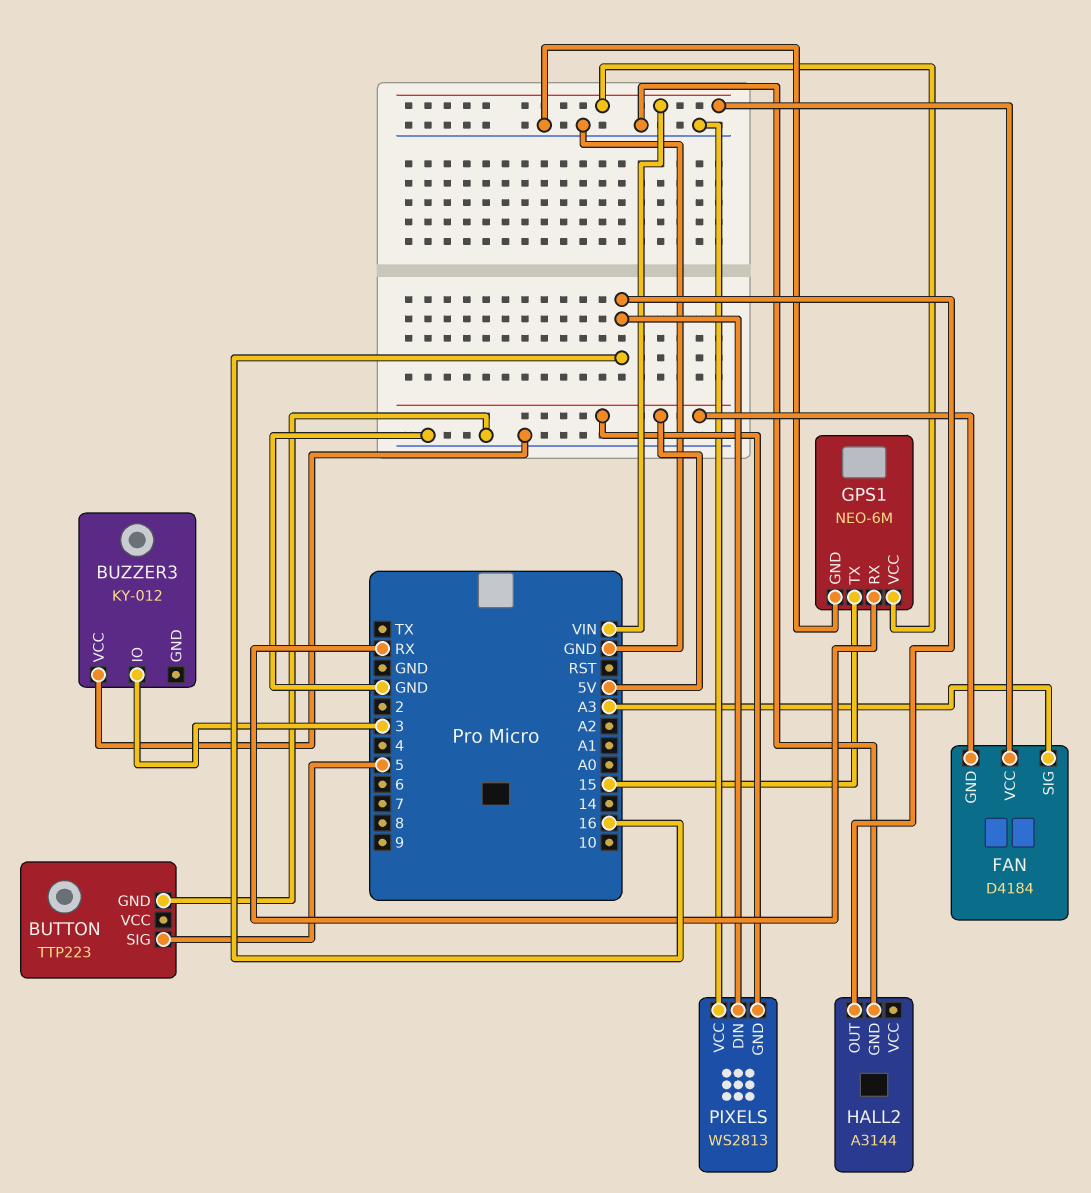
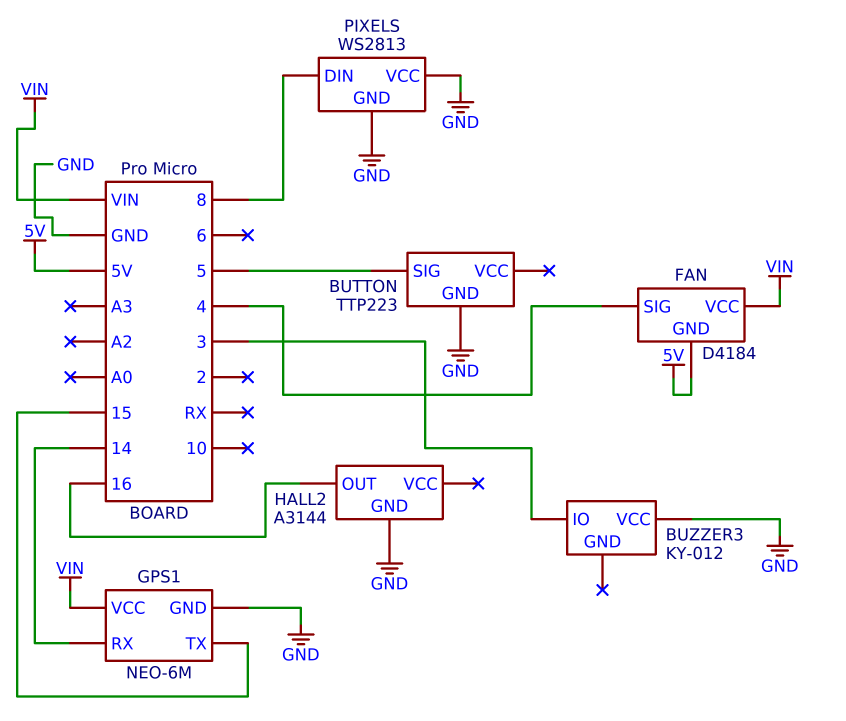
FAN pin SIG: A3 -> 4
GPS1 pin RX: RX -> 14
PIXELS pin DIN: 16 -> 8
PIXELS pin GND: 5V -> GND

